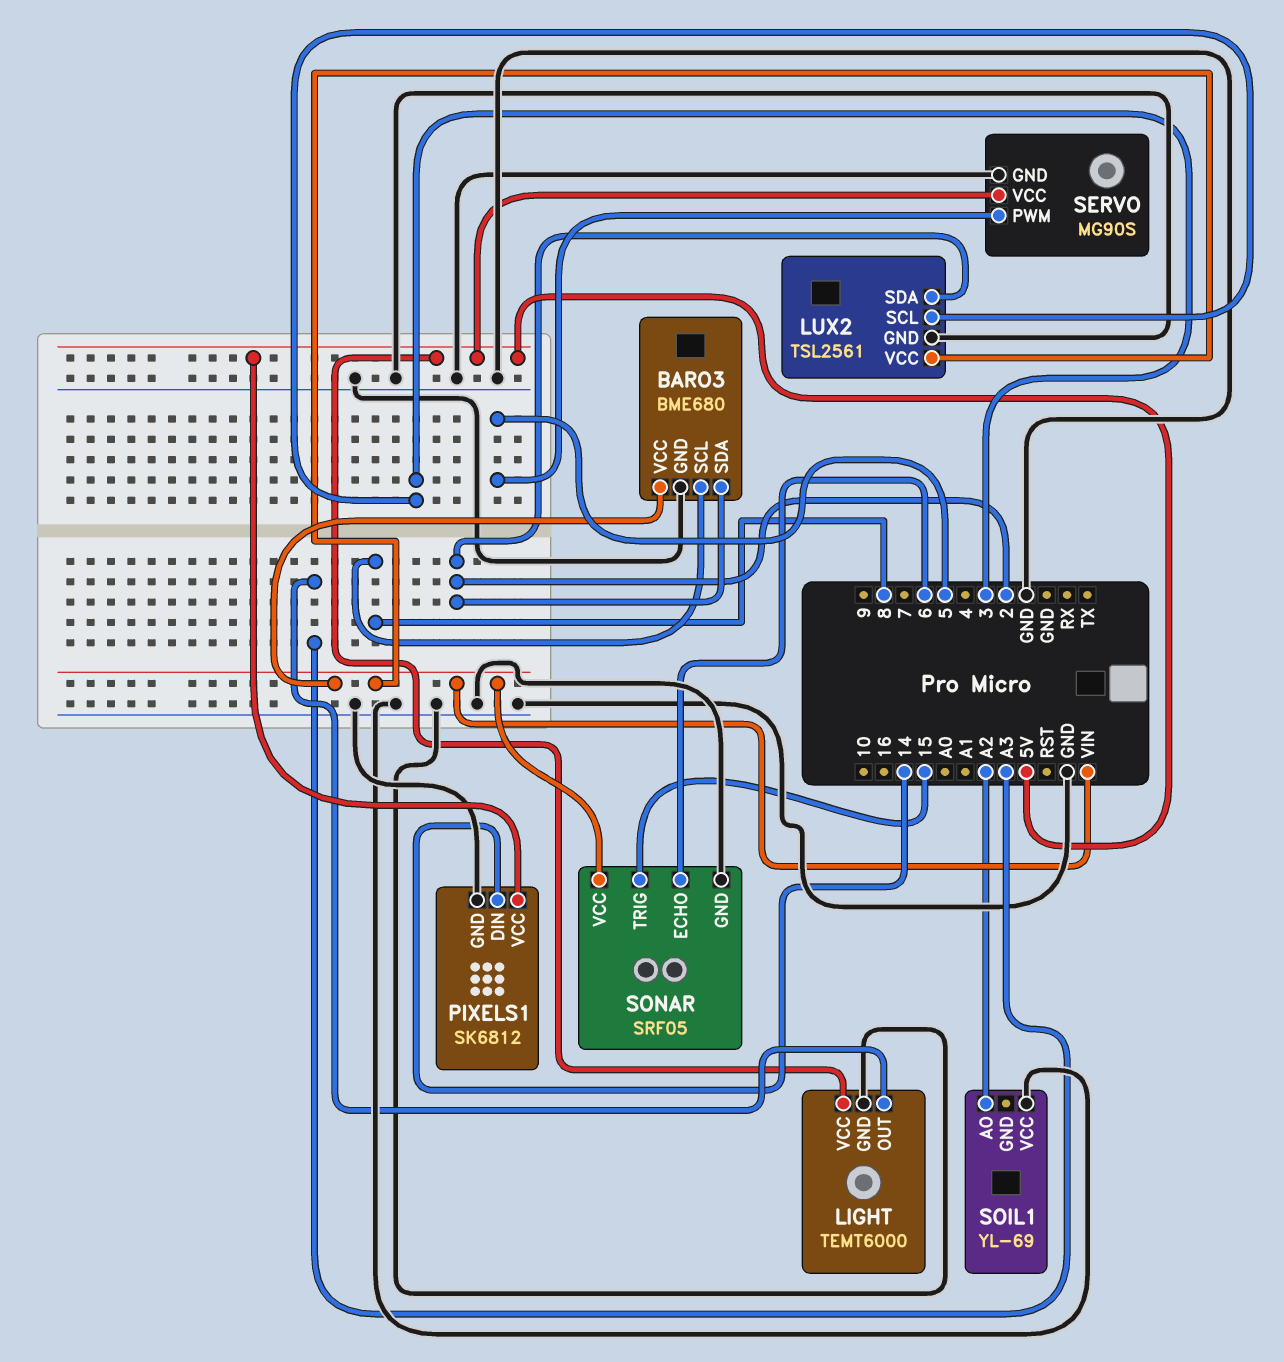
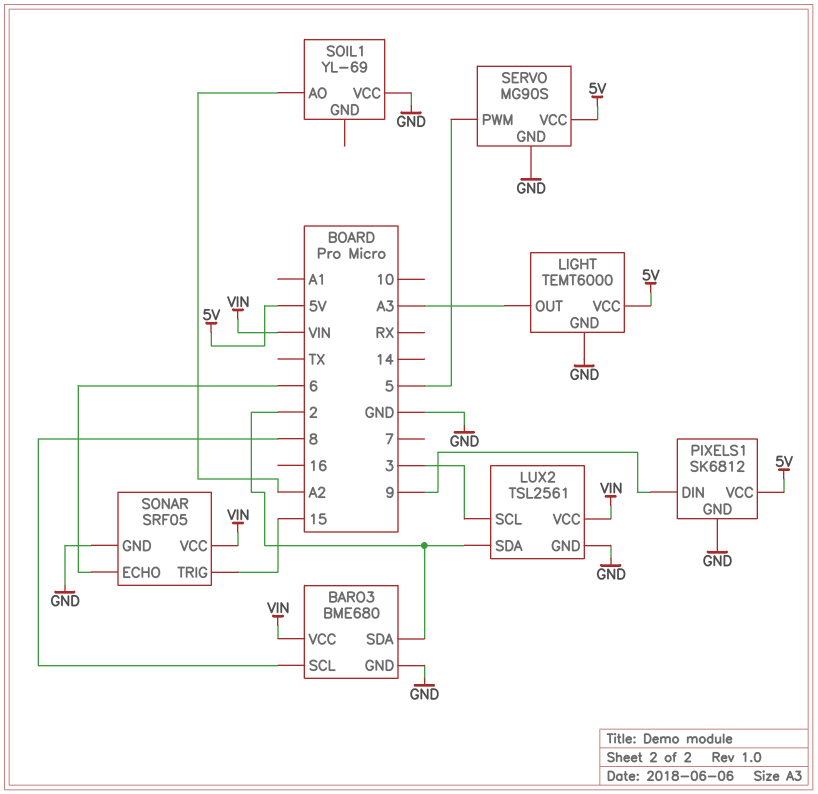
PIXELS1 pin DIN: 14 -> 9

